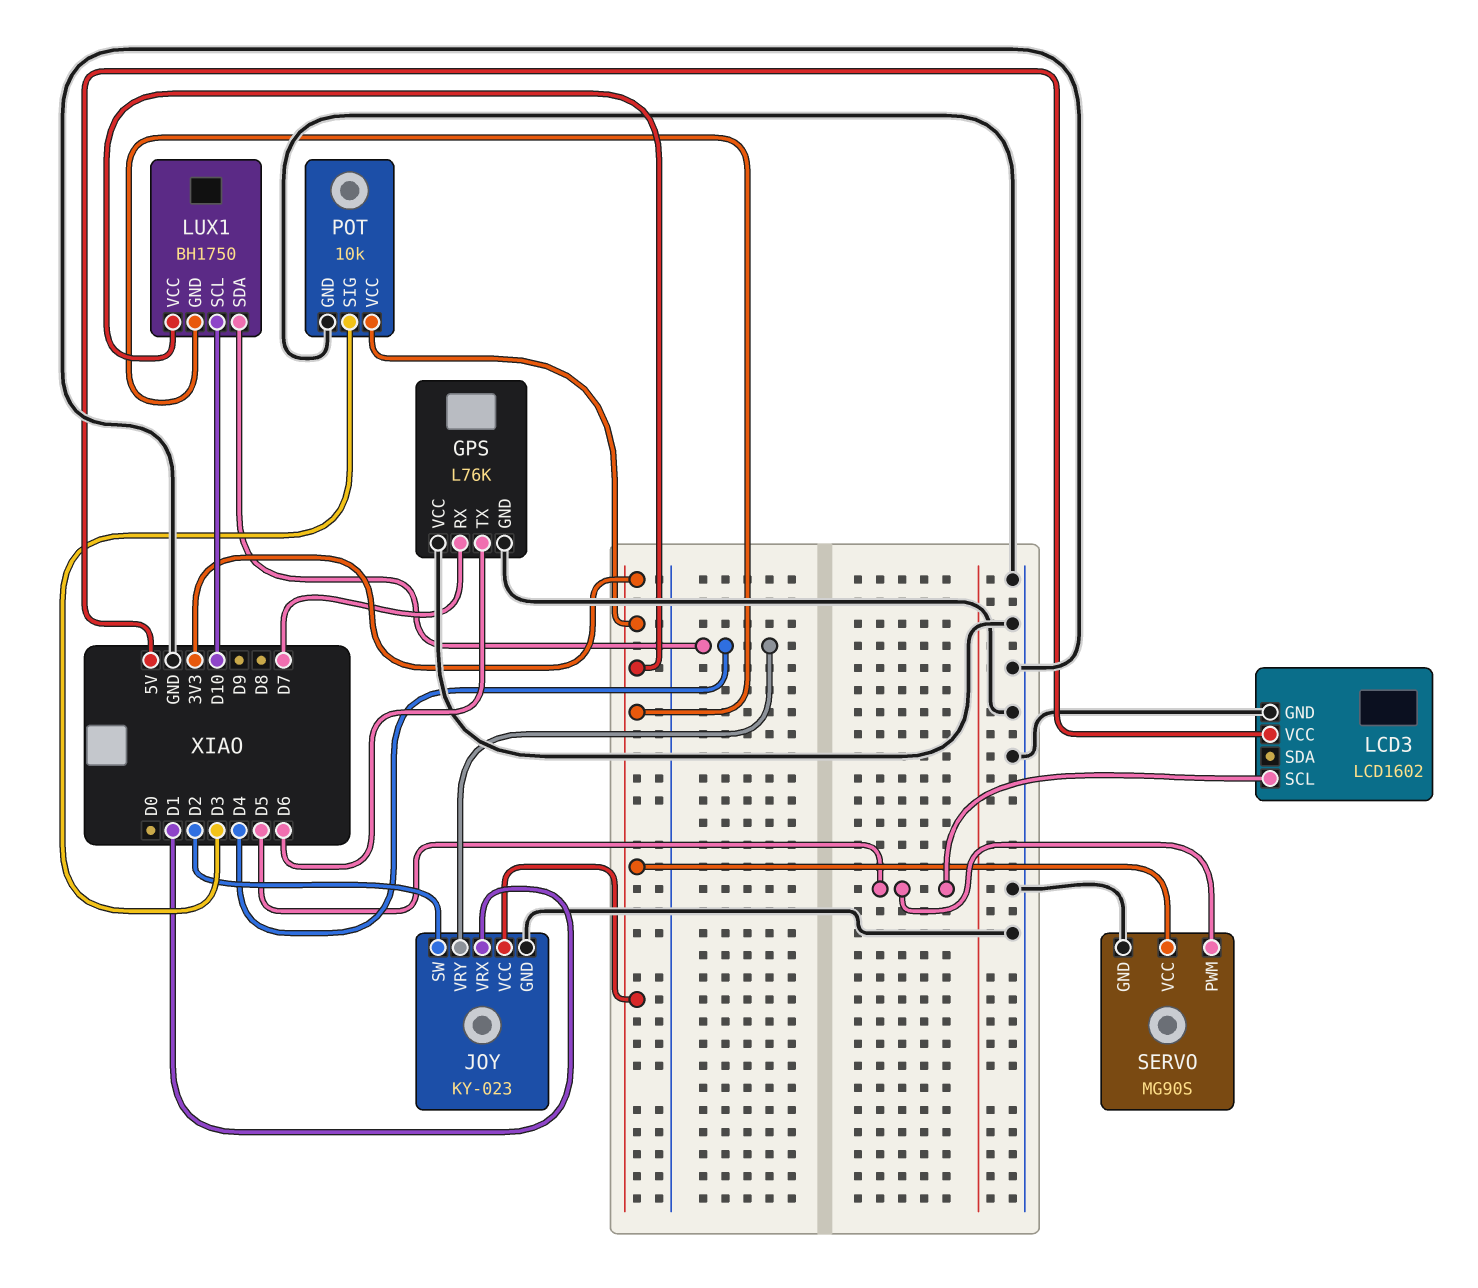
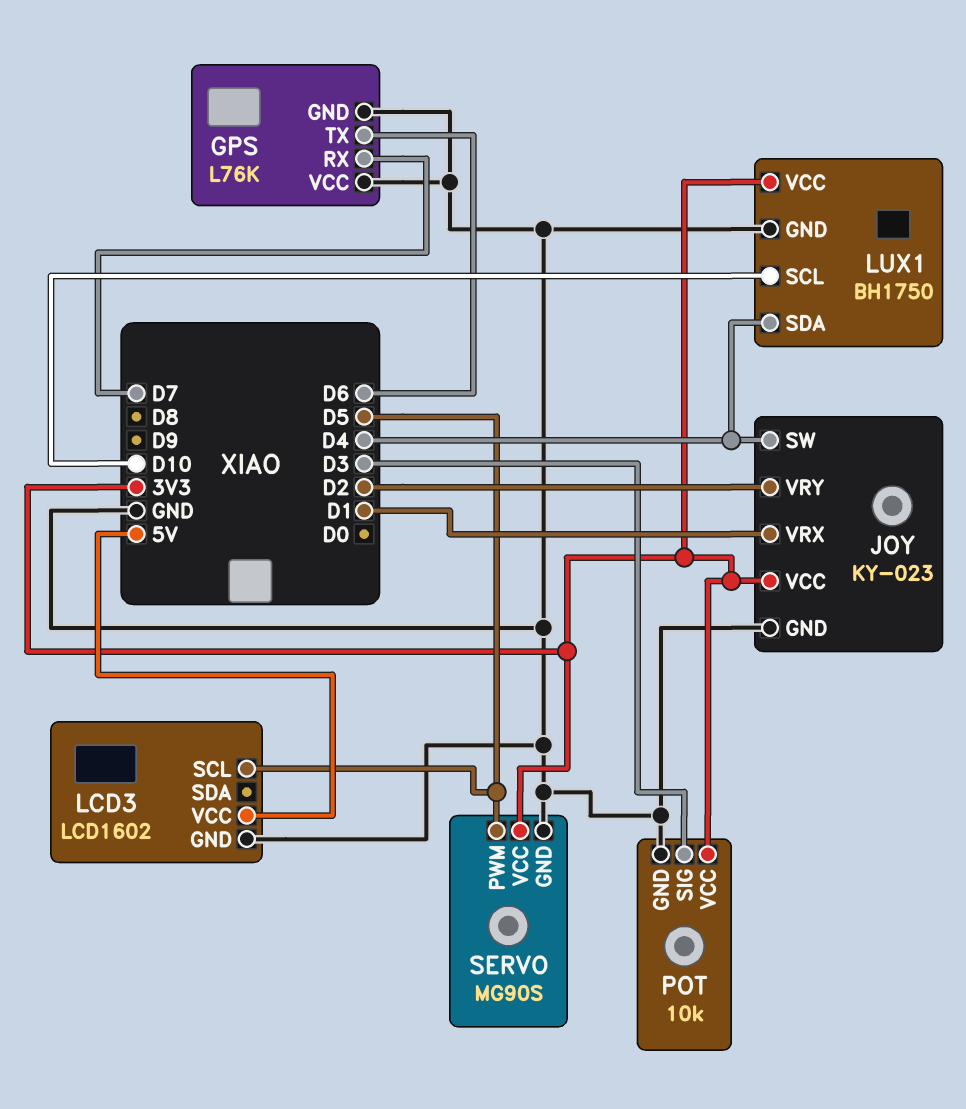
JOY pin SW: D2 -> D4
JOY pin VRY: D4 -> D2
LUX1 pin GND: 3V3 -> GND

